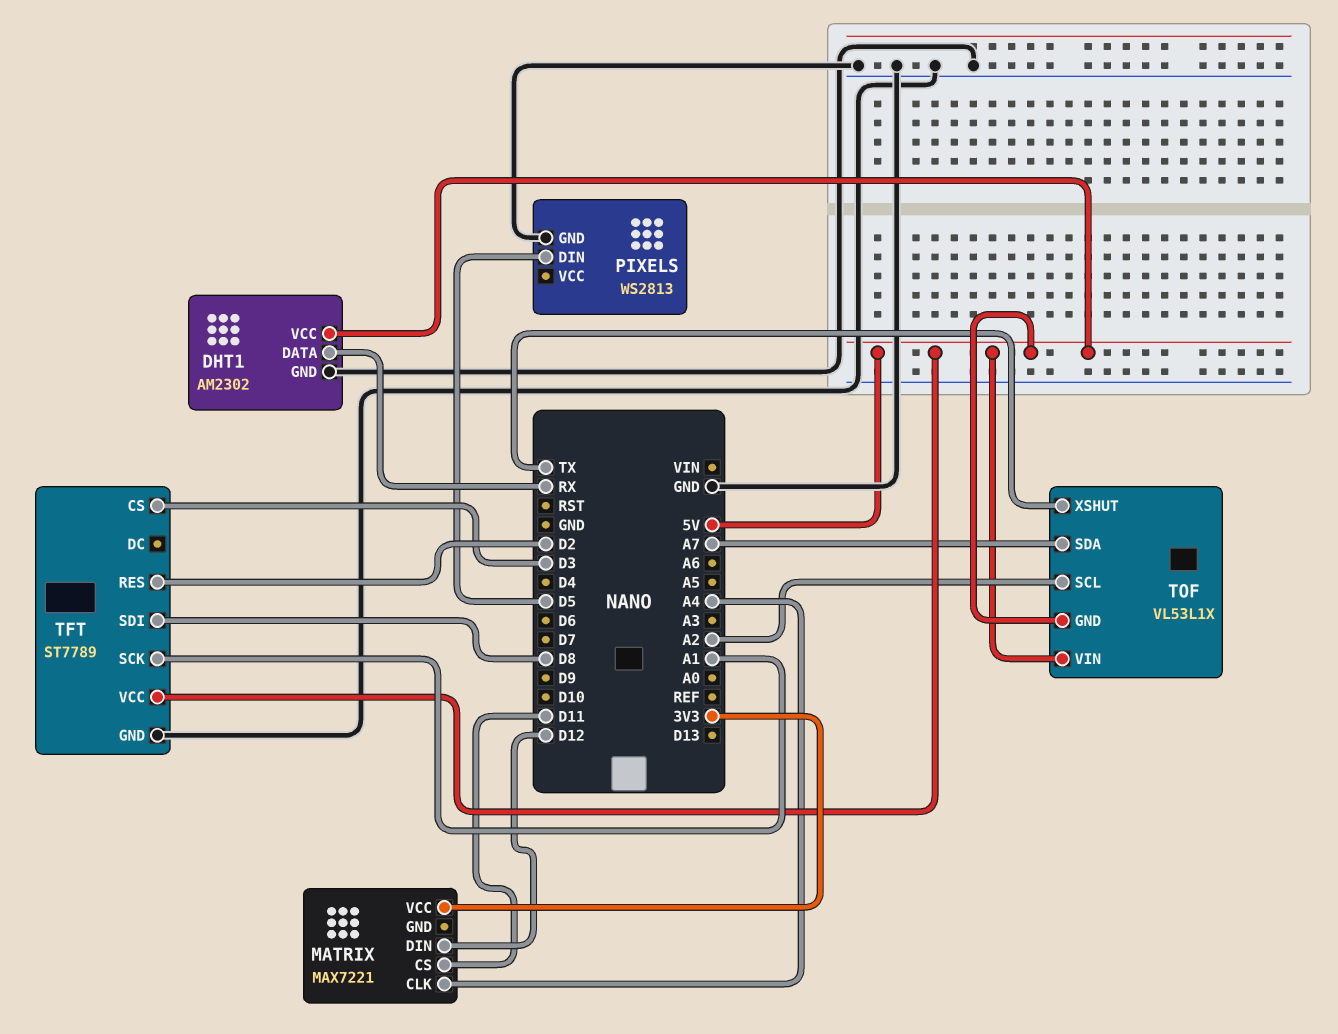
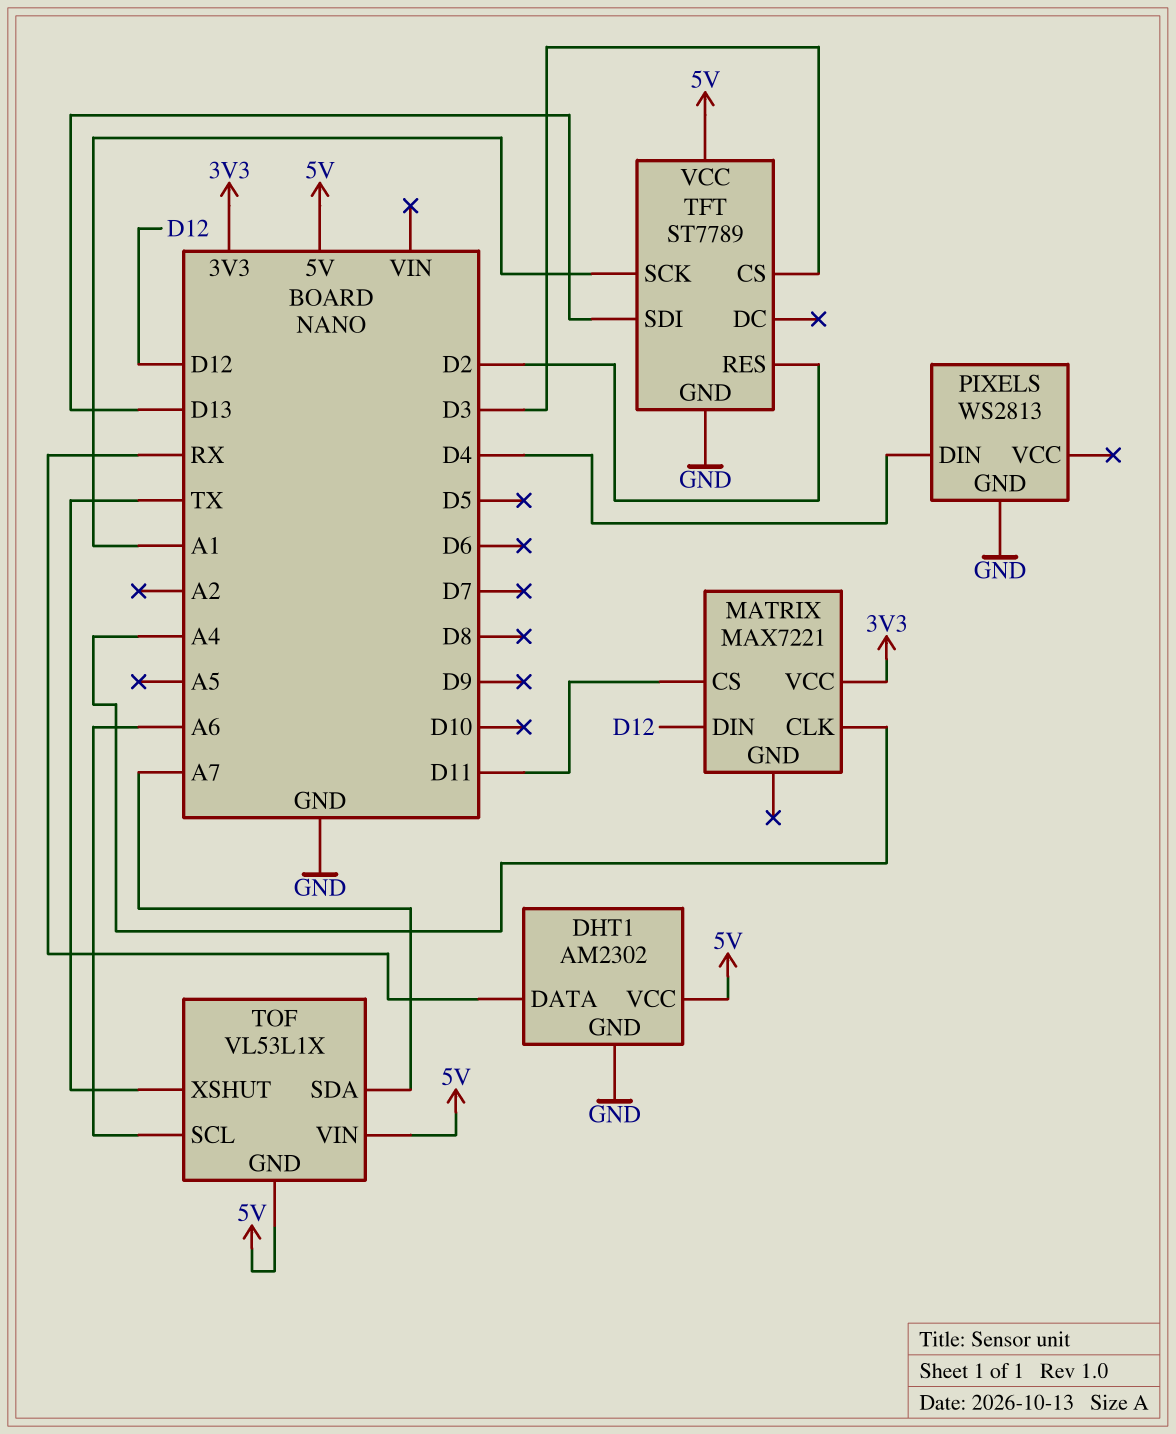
PIXELS pin DIN: D5 -> D4
TFT pin SDI: D8 -> D13
TOF pin SCL: A2 -> A6

